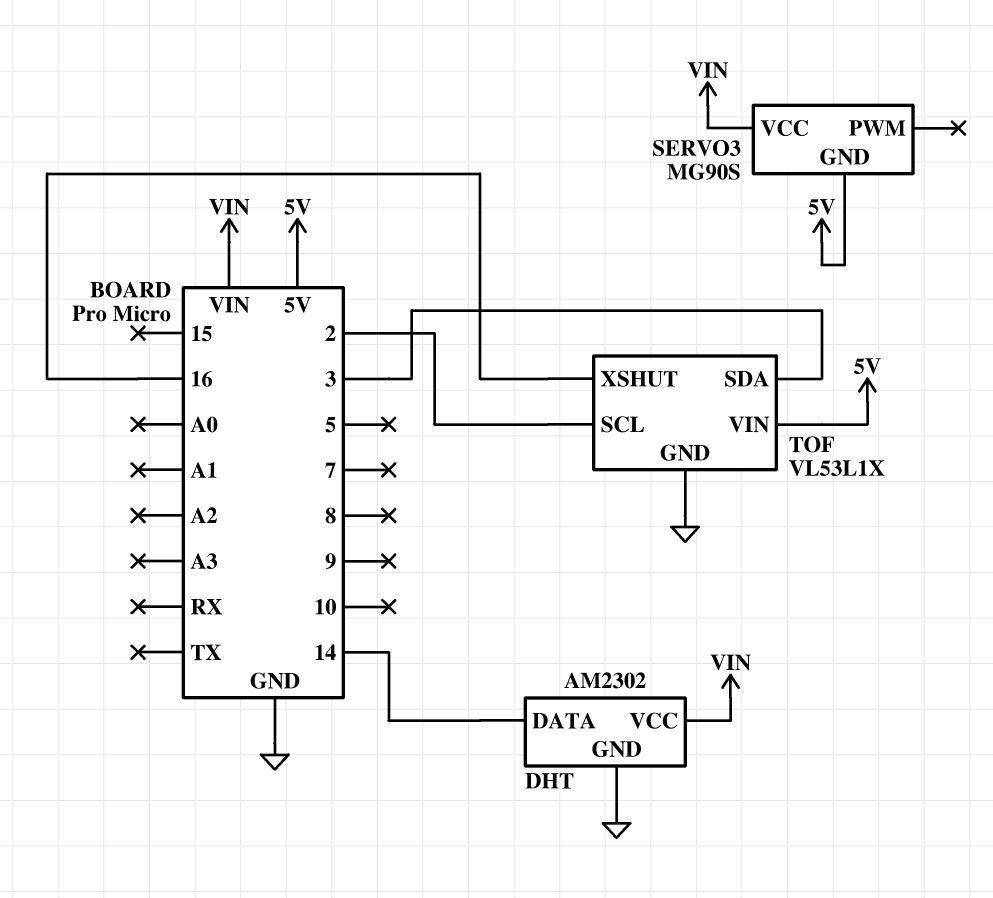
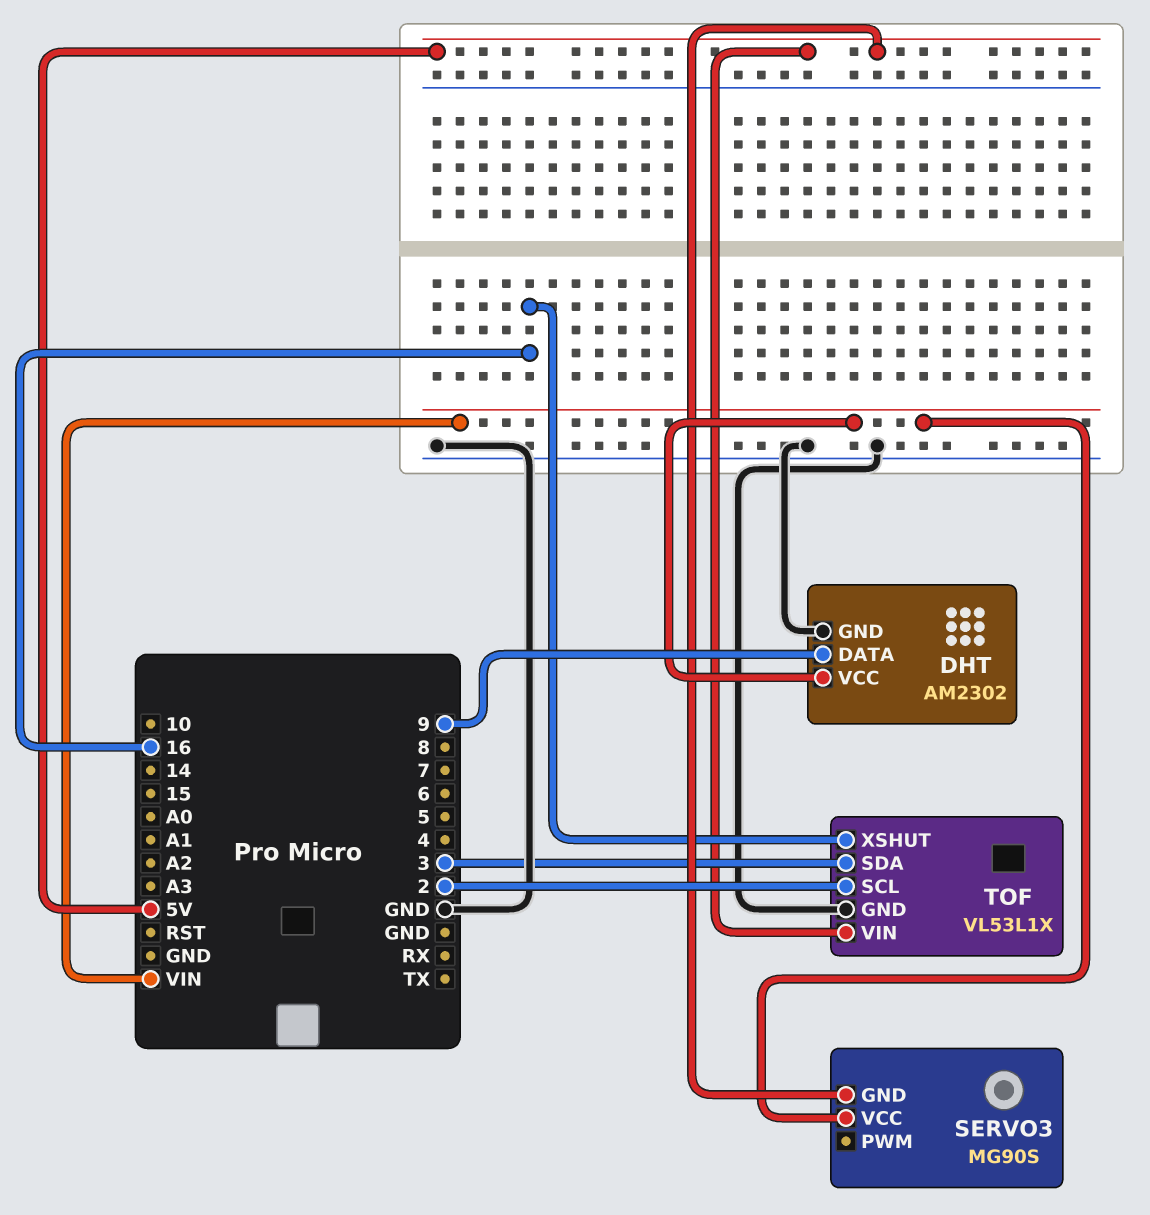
DHT pin DATA: 14 -> 9

